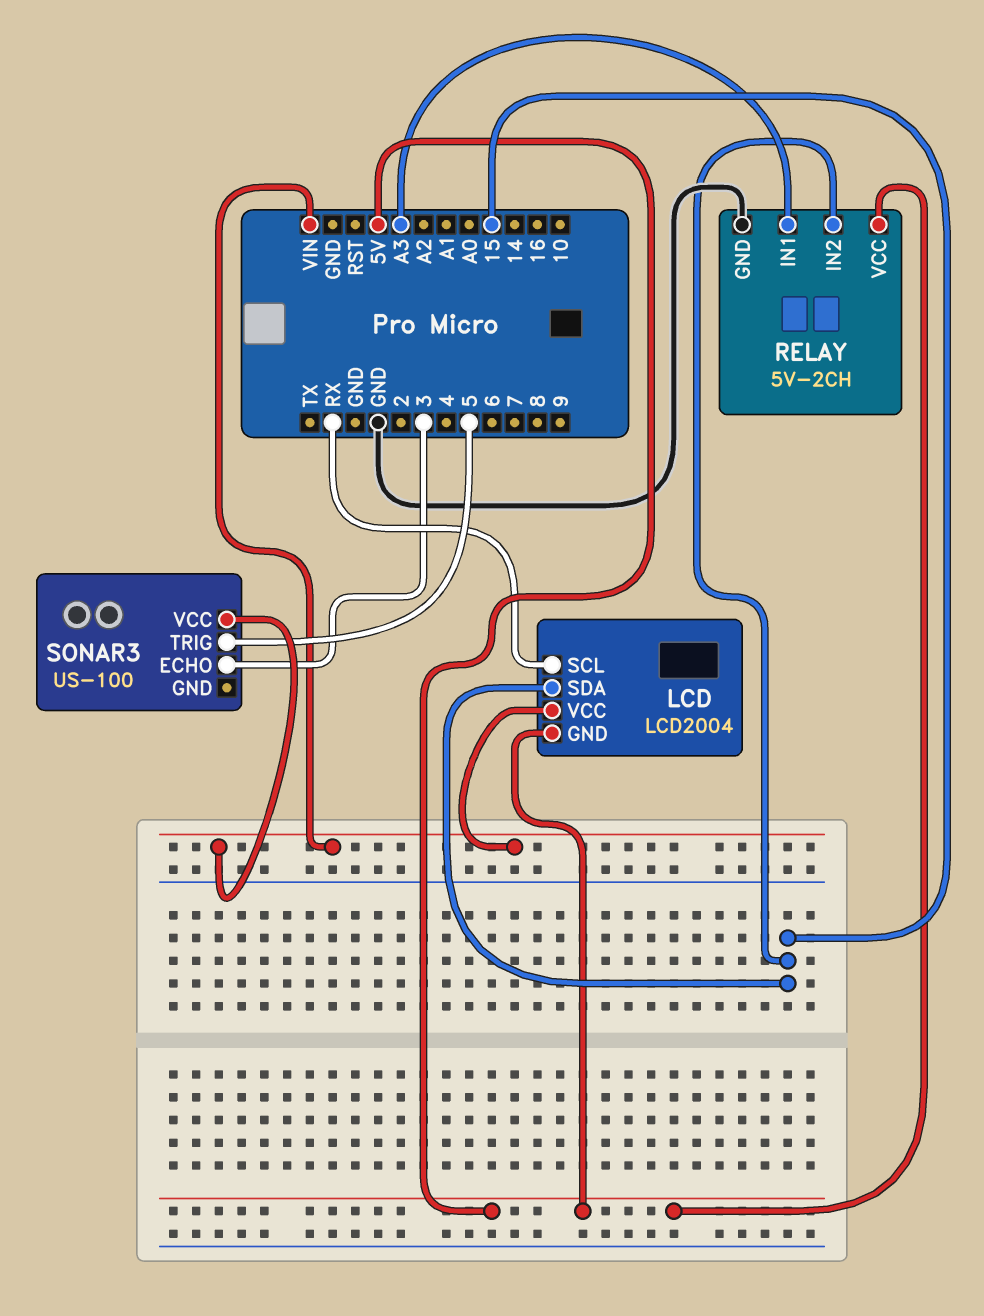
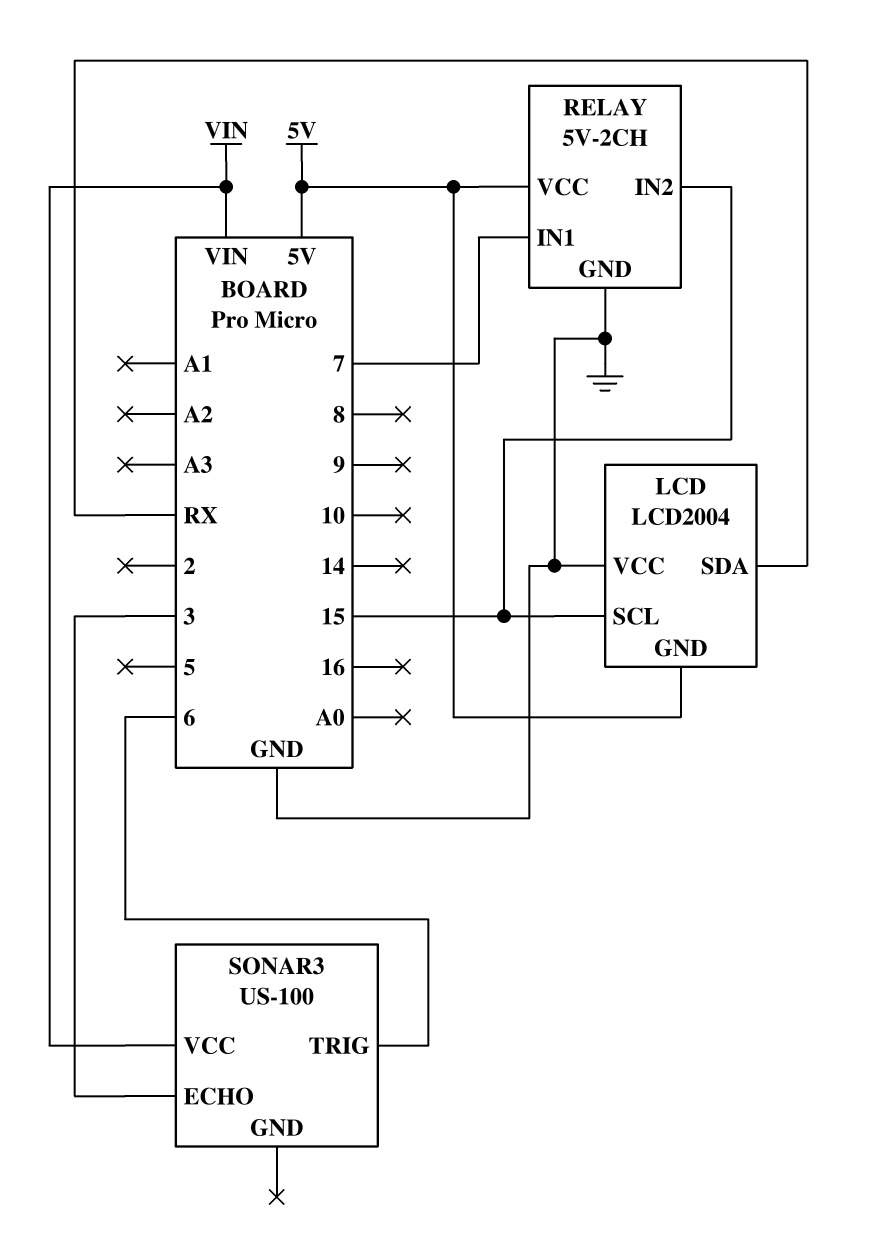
LCD pin SCL: RX -> 15
LCD pin SDA: 15 -> RX
LCD pin VCC: VIN -> GND
RELAY pin IN1: A3 -> 7
SONAR3 pin TRIG: 5 -> 6

